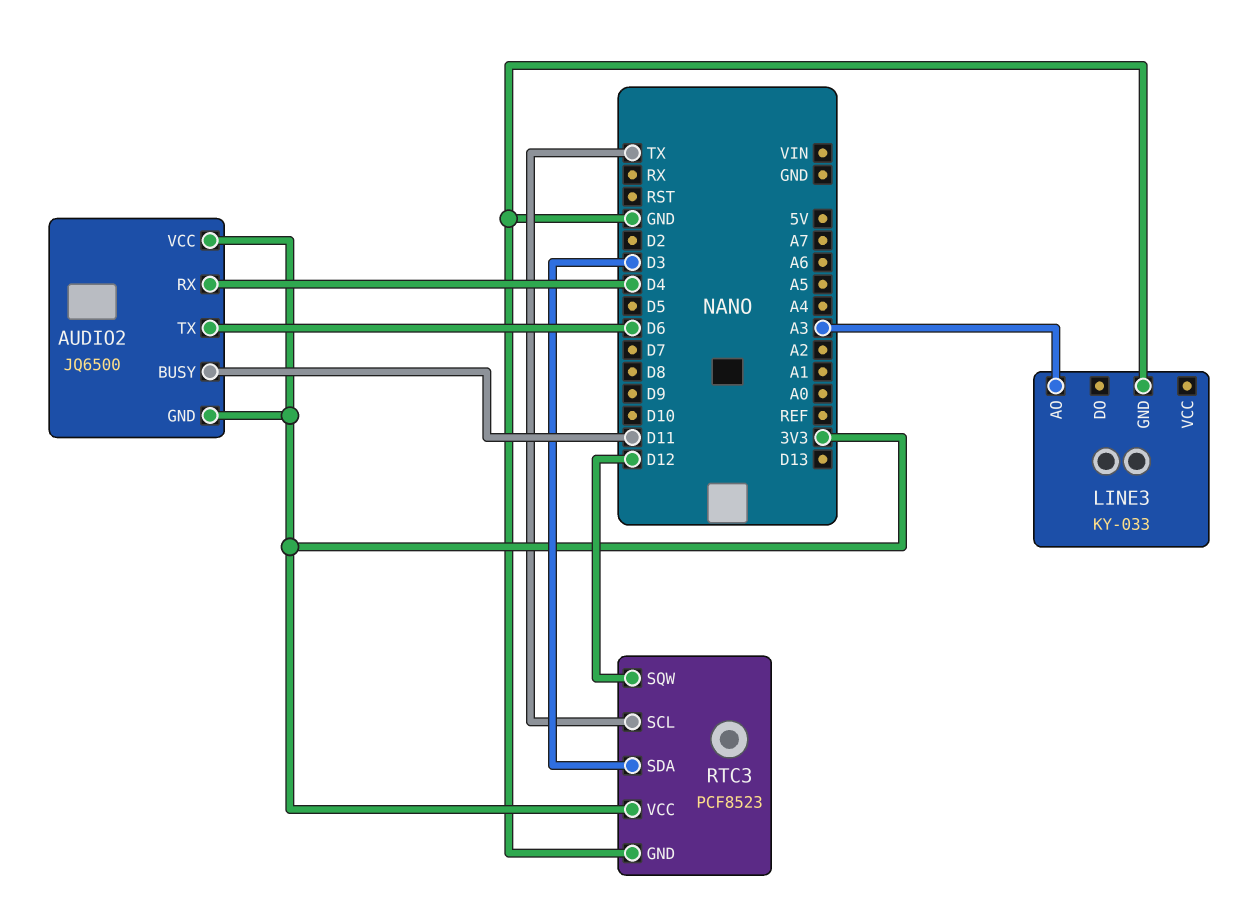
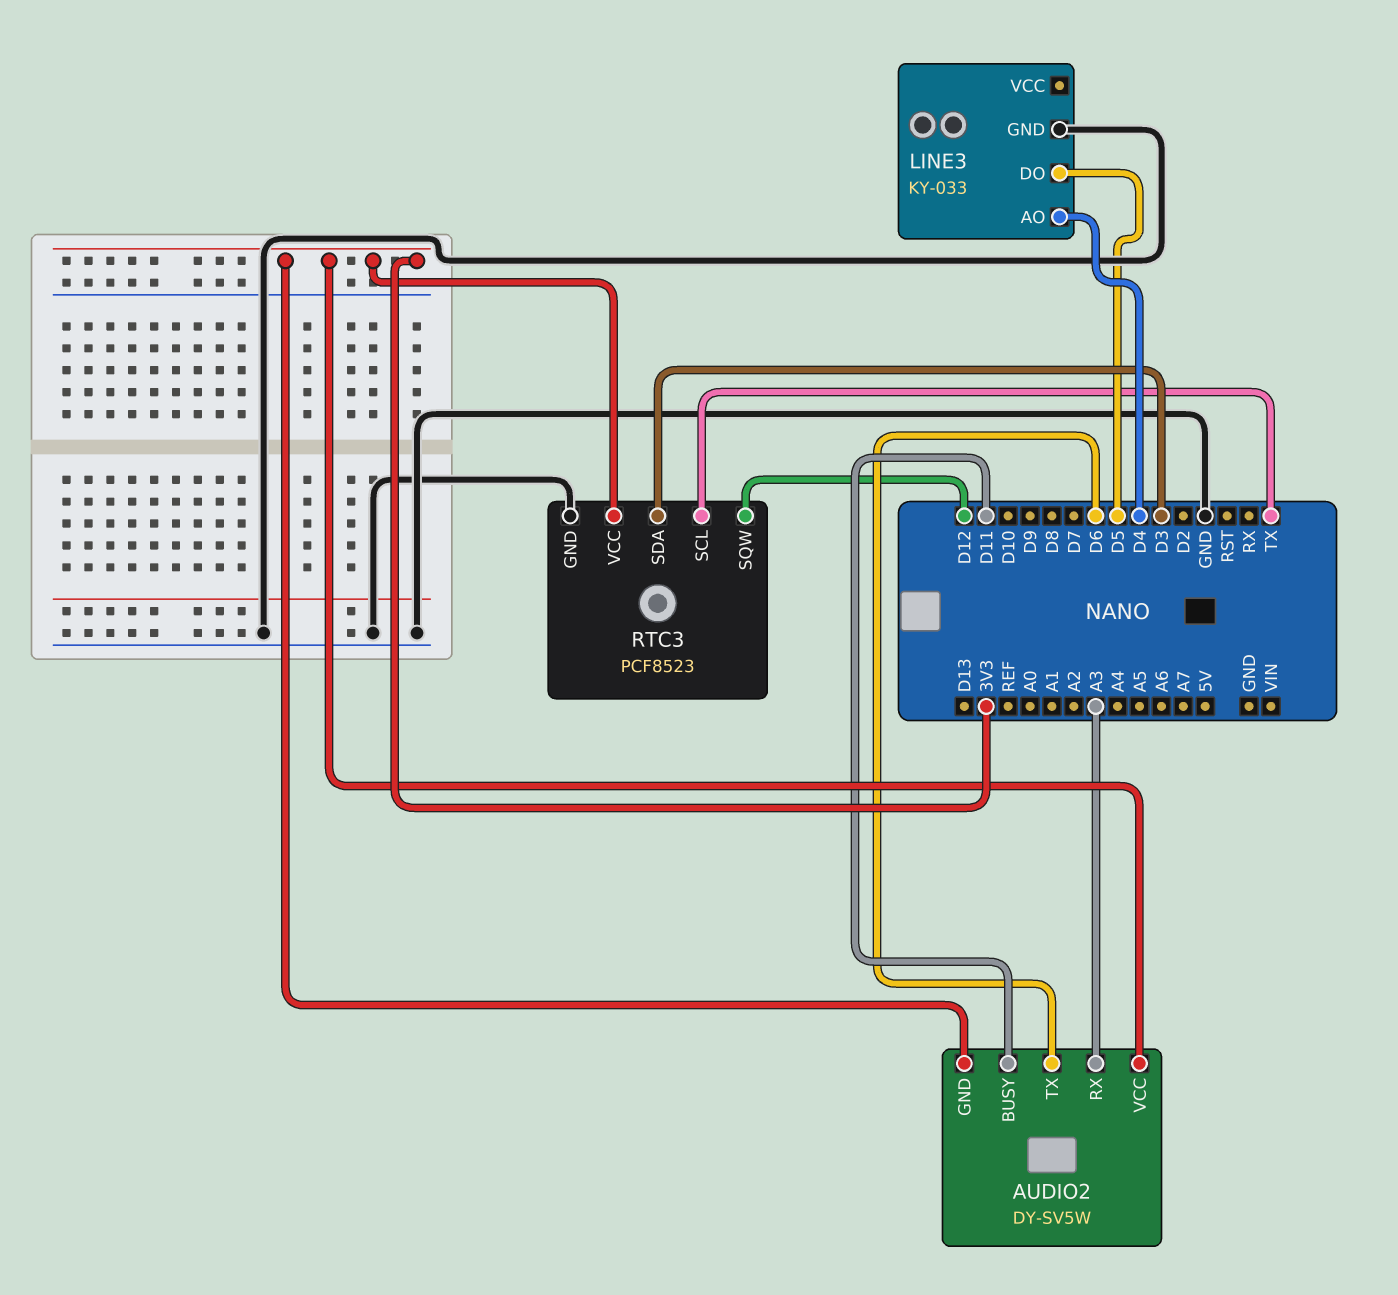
AUDIO2: JQ6500 -> DY-SV5W
AUDIO2 pin RX: D4 -> A3
LINE3 pin AO: A3 -> D4
LINE3 pin DO: none -> D5

